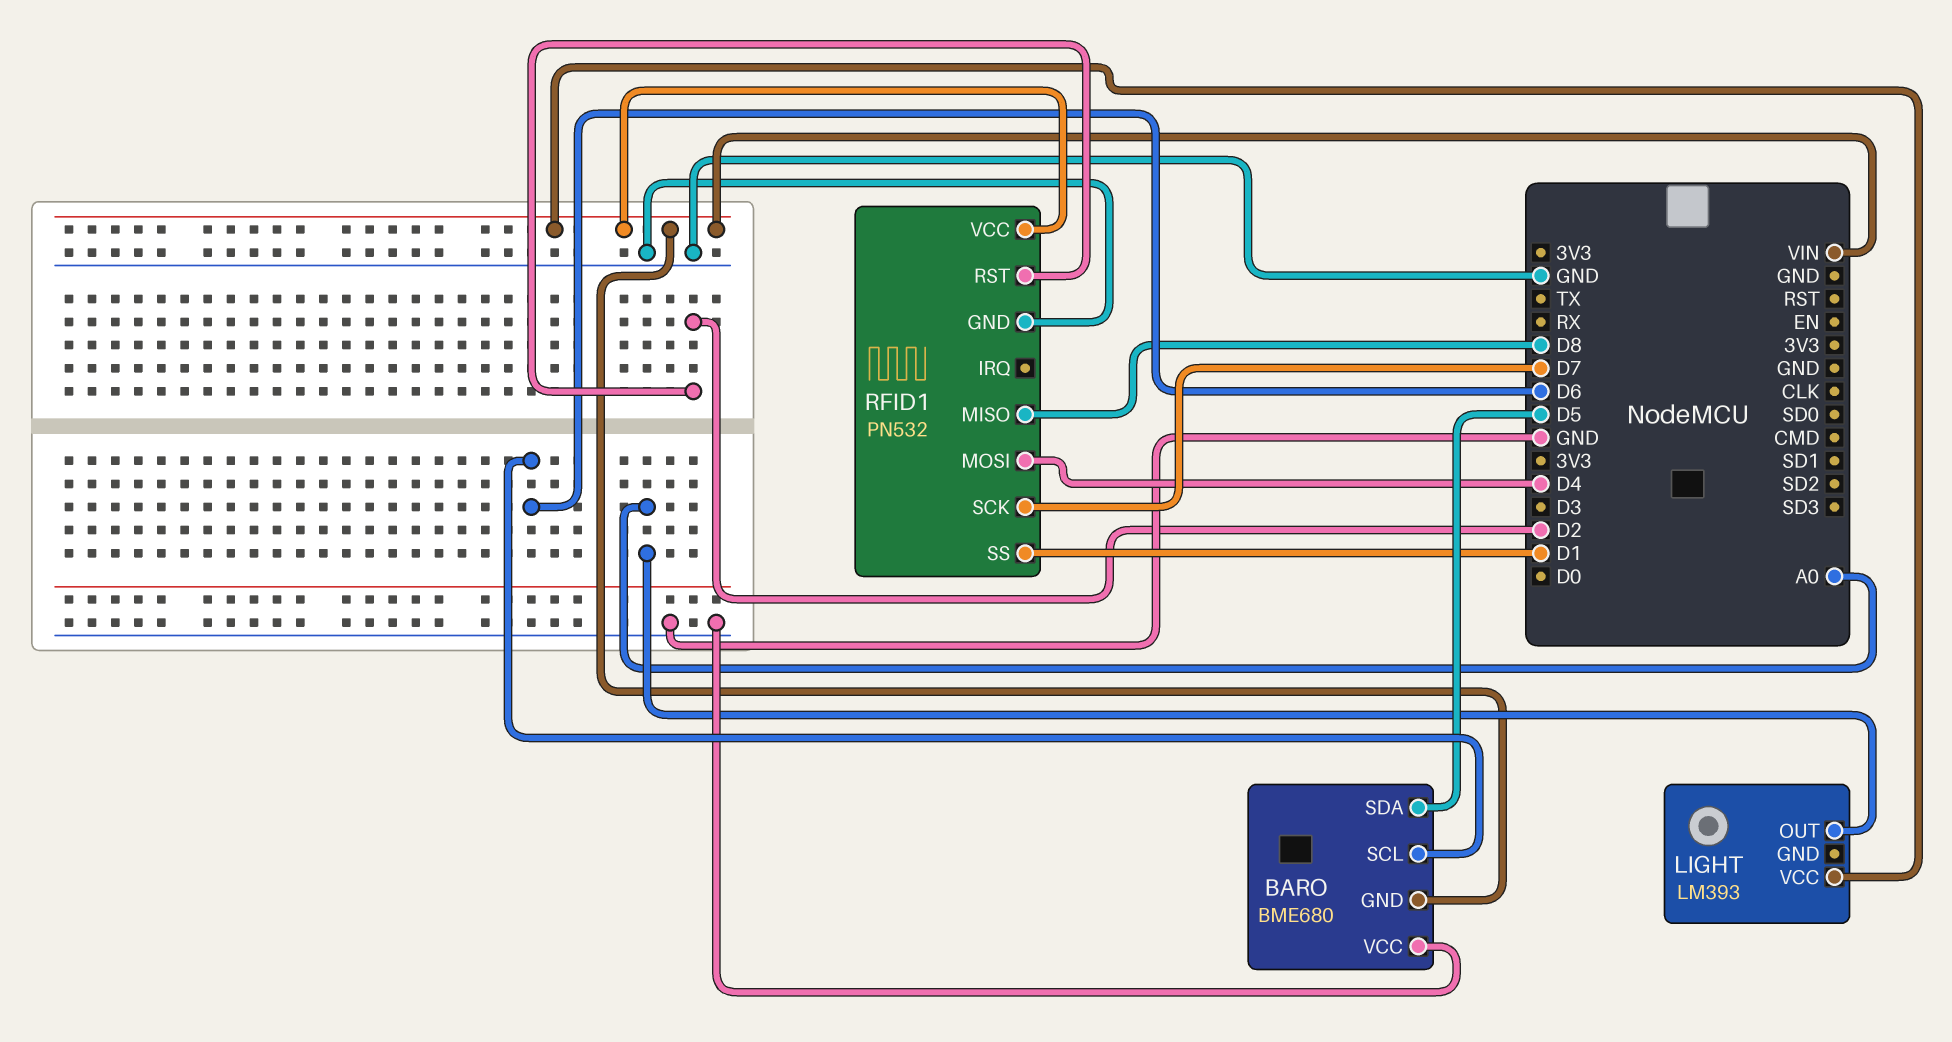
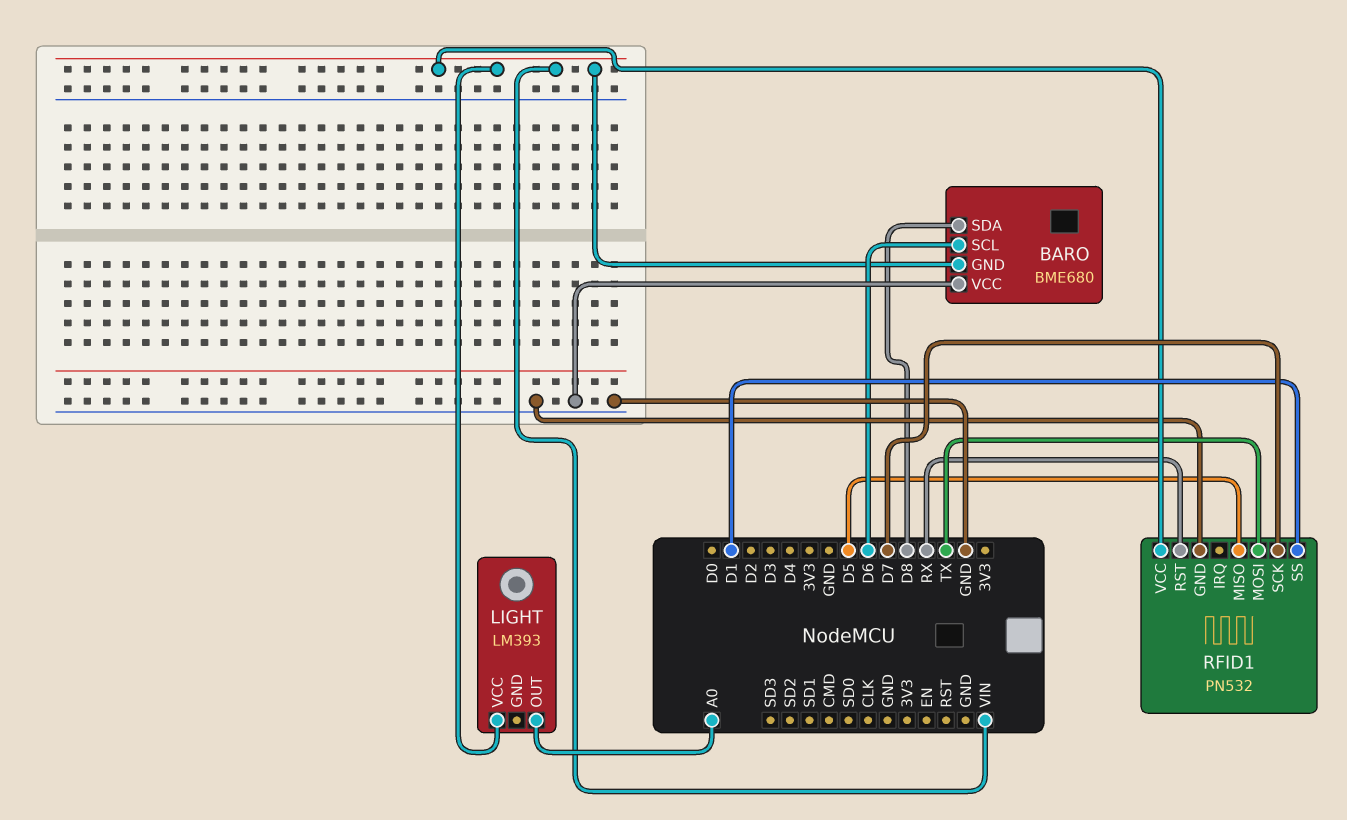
BARO pin SDA: D5 -> D8
RFID1 pin MISO: D8 -> D5
RFID1 pin MOSI: D4 -> TX
RFID1 pin RST: D2 -> RX

